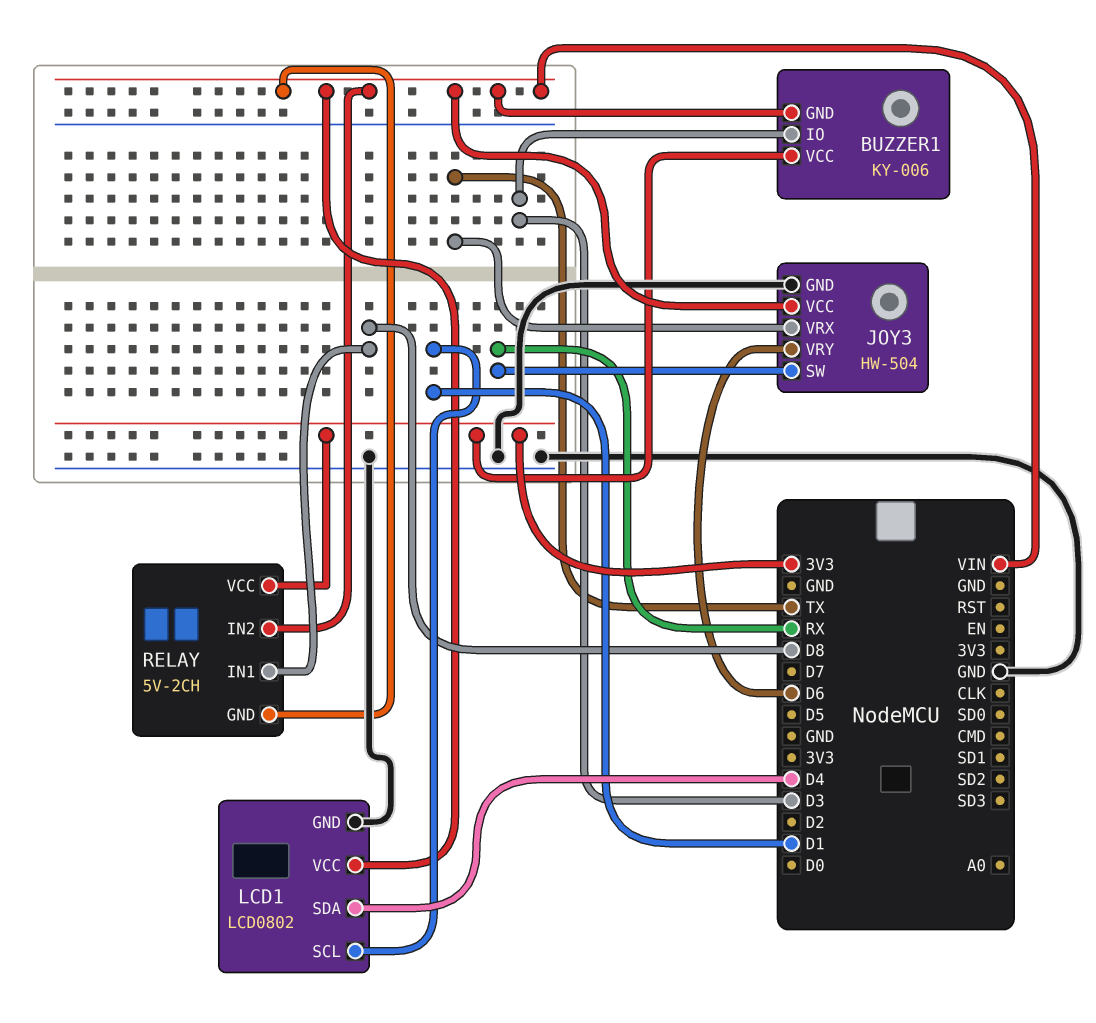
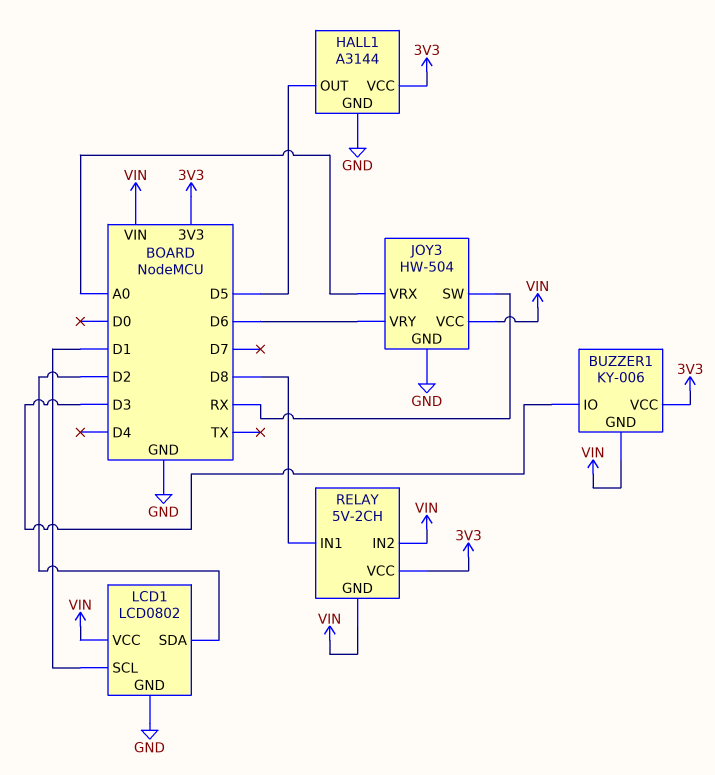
HALL1: none -> A3144
HALL1 pin GND: none -> GND
HALL1 pin OUT: none -> D5
HALL1 pin VCC: none -> 3V3
JOY3 pin VRX: TX -> A0
LCD1 pin SDA: D4 -> D2

